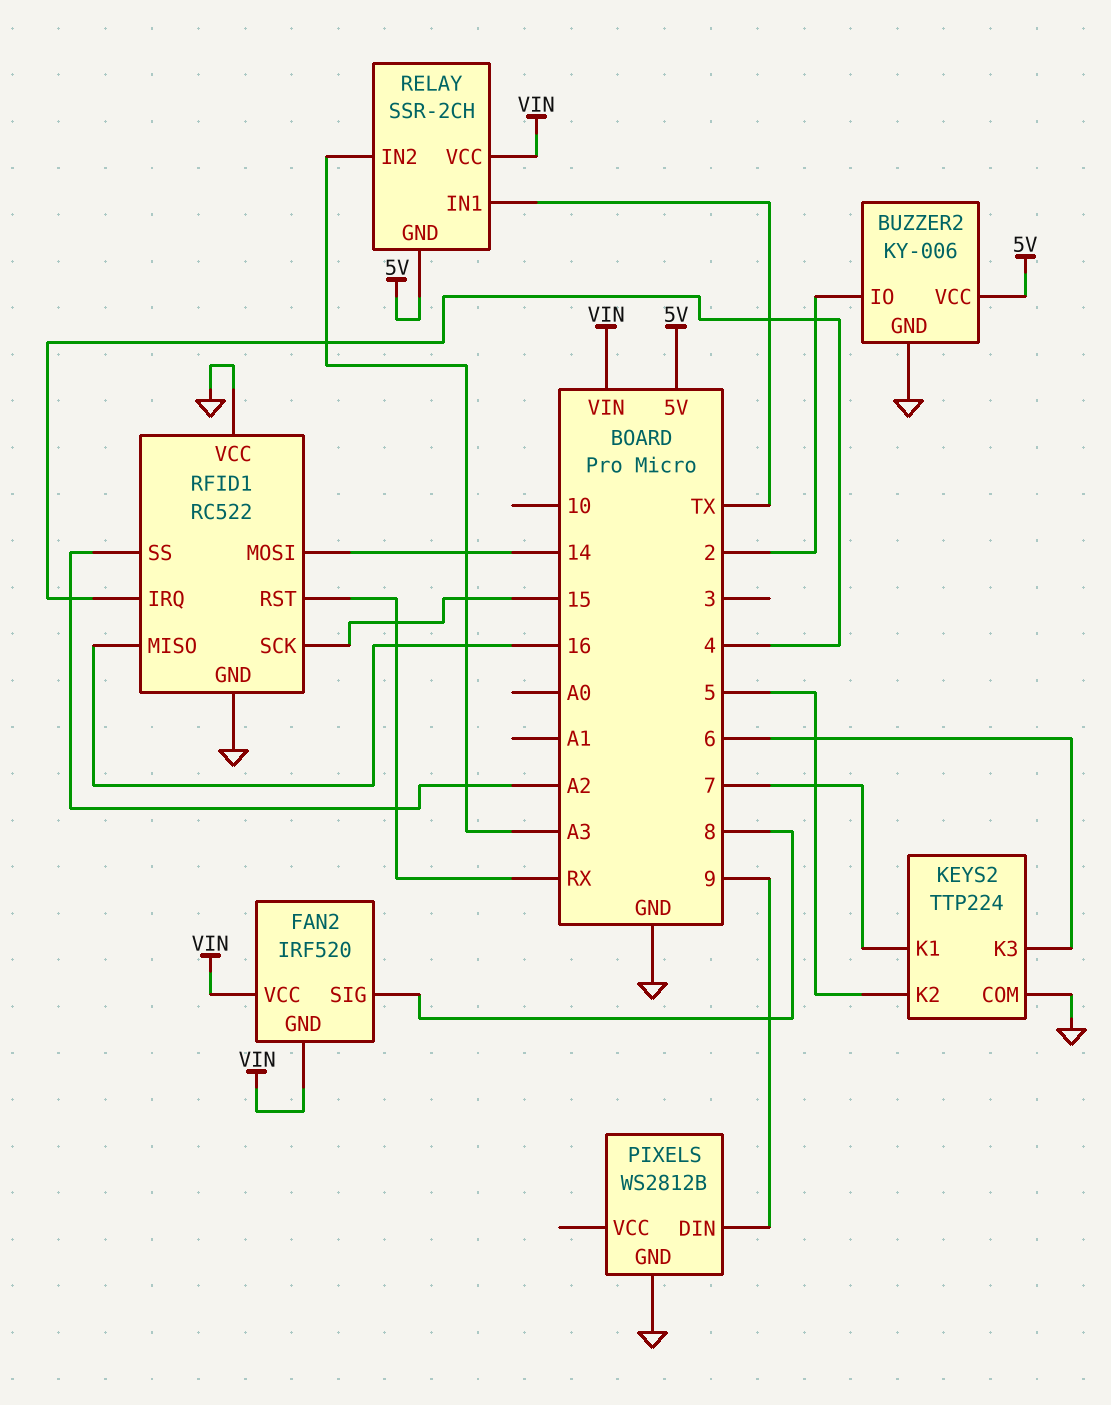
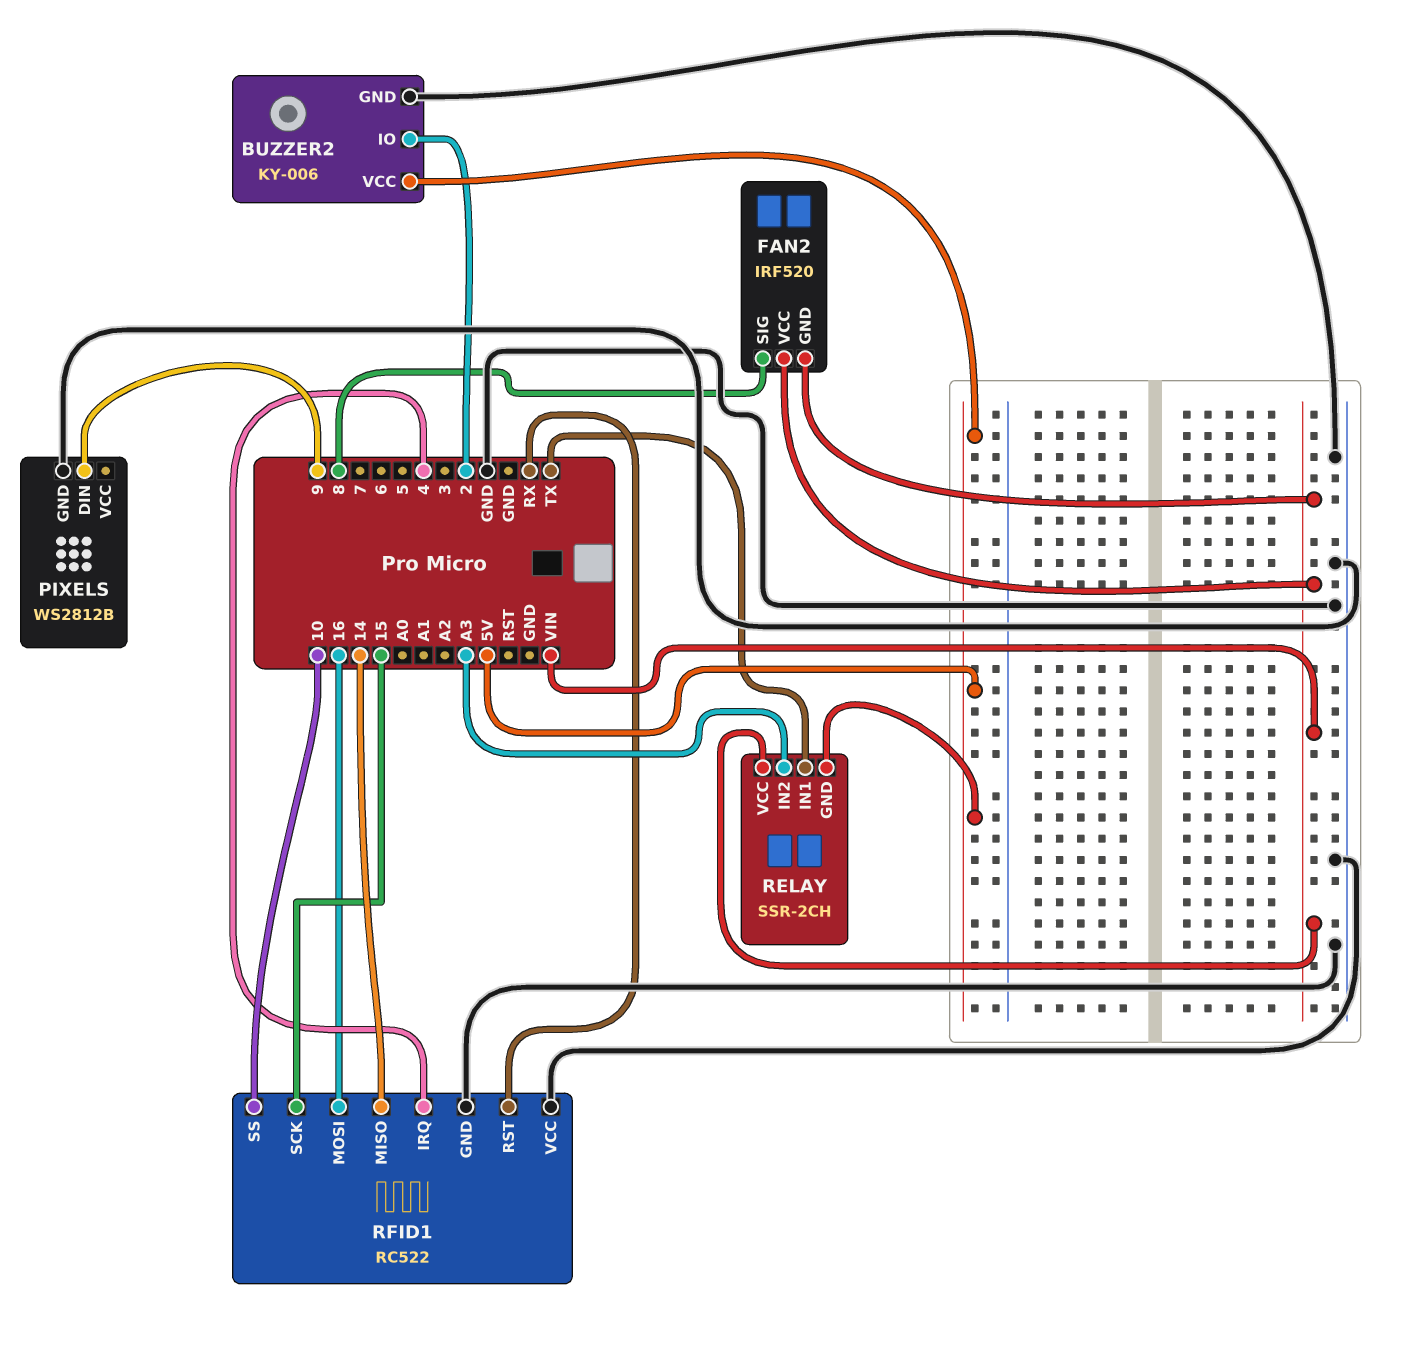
KEYS2: TTP224 -> none
KEYS2 pin COM: GND -> none
KEYS2 pin K1: 7 -> none
KEYS2 pin K2: 5 -> none
KEYS2 pin K3: 6 -> none
RFID1 pin MISO: 16 -> 14
RFID1 pin MOSI: 14 -> 16
RFID1 pin SS: A2 -> 10

